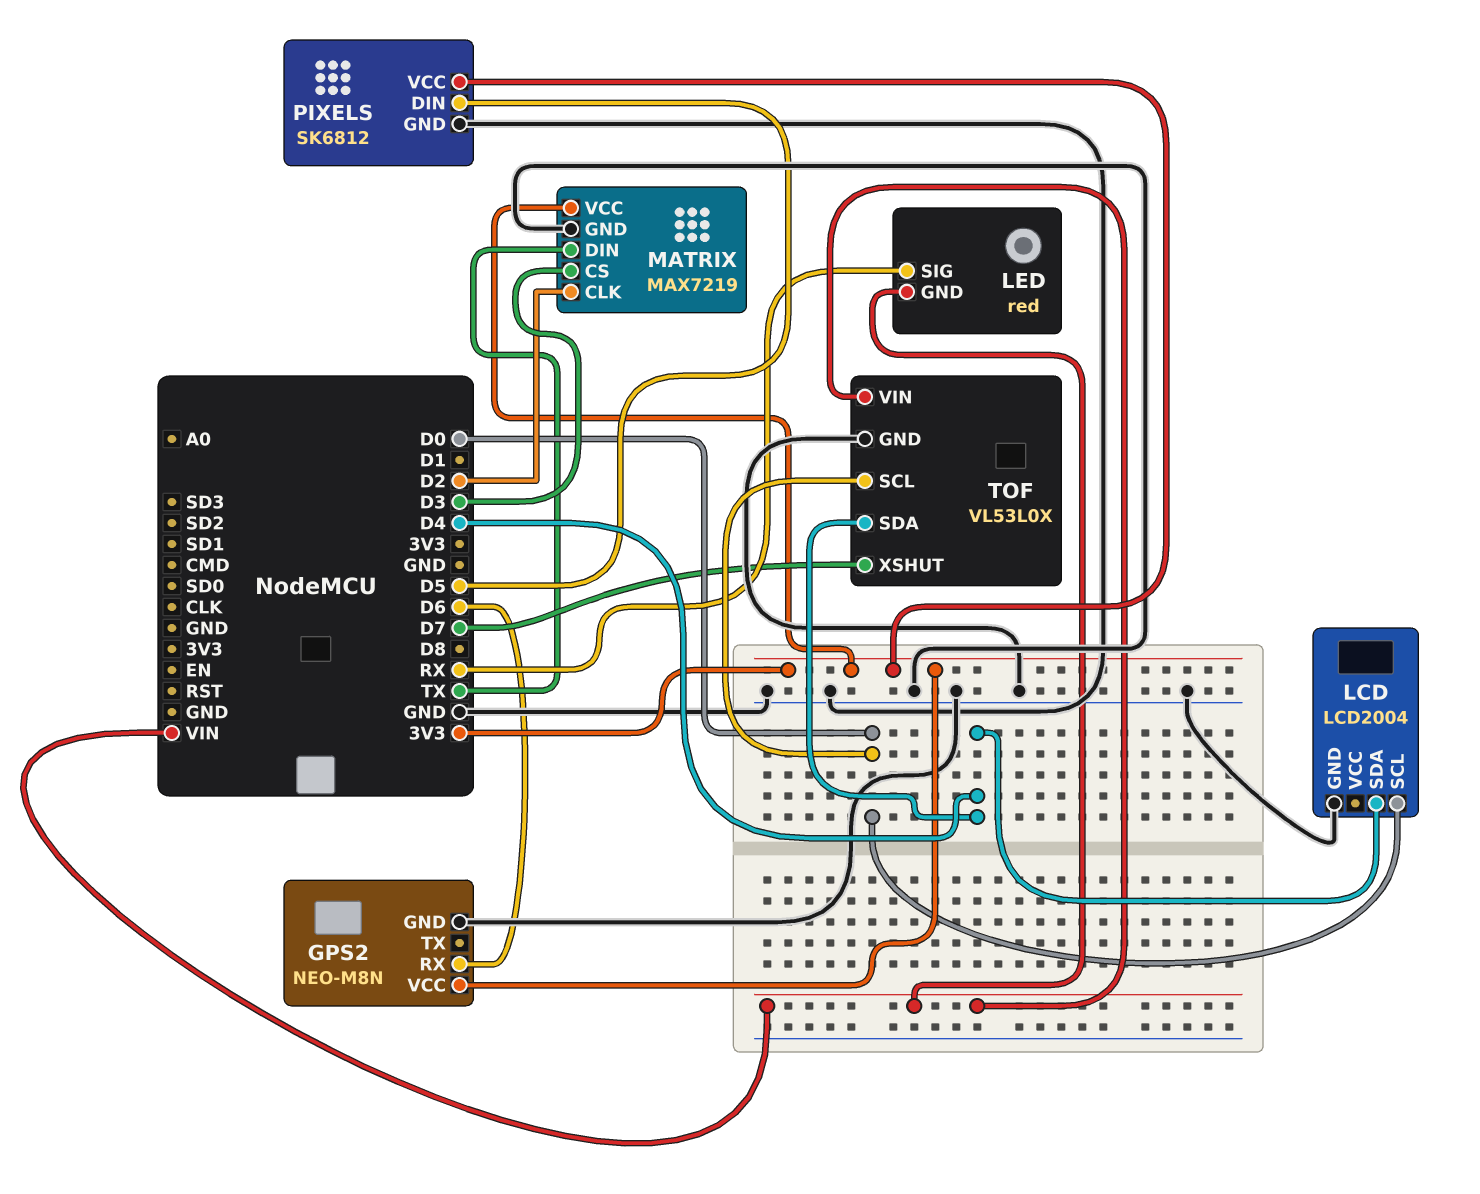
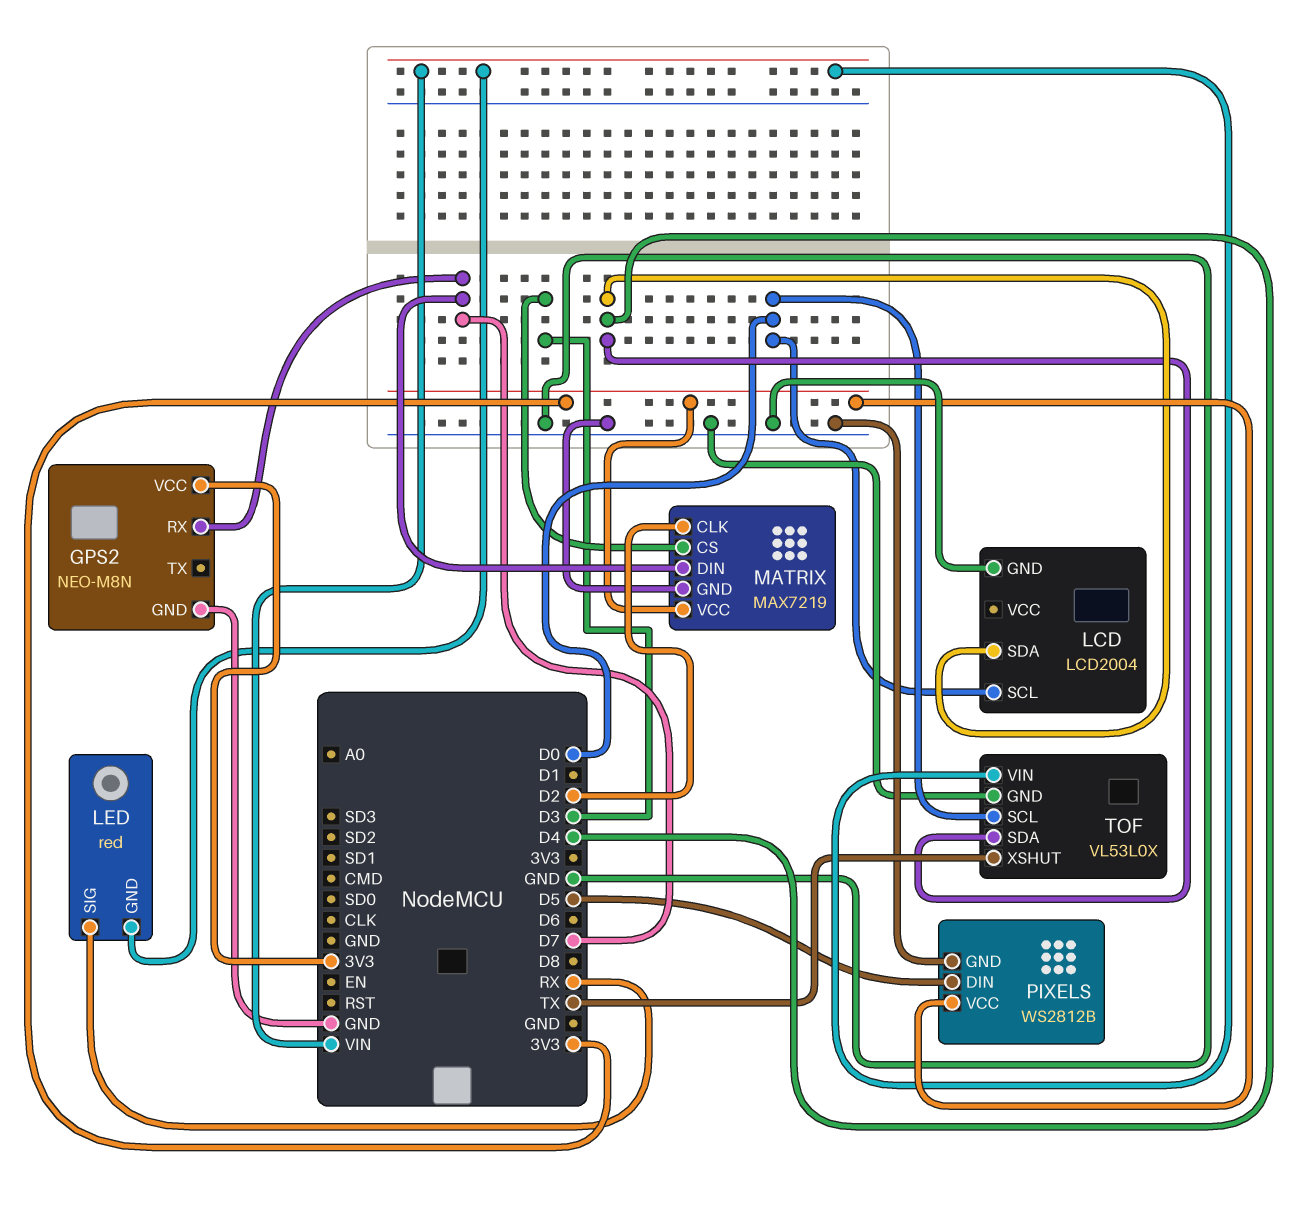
GPS2 pin RX: D6 -> D7
MATRIX pin DIN: TX -> D7
PIXELS: SK6812 -> WS2812B
TOF pin XSHUT: D7 -> TX

